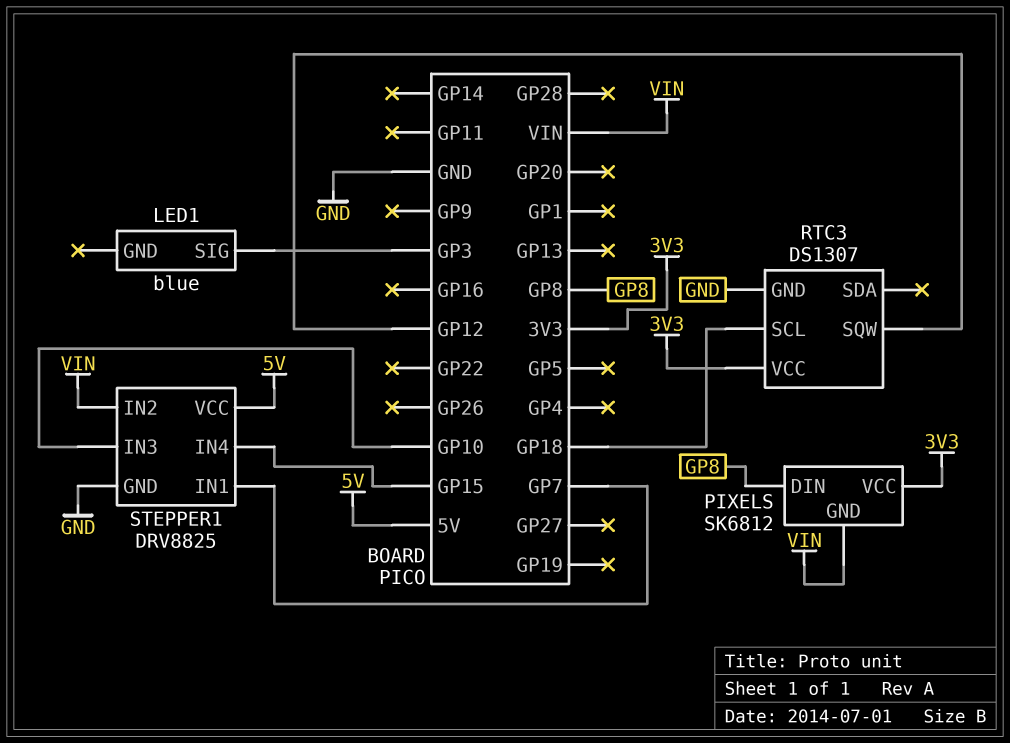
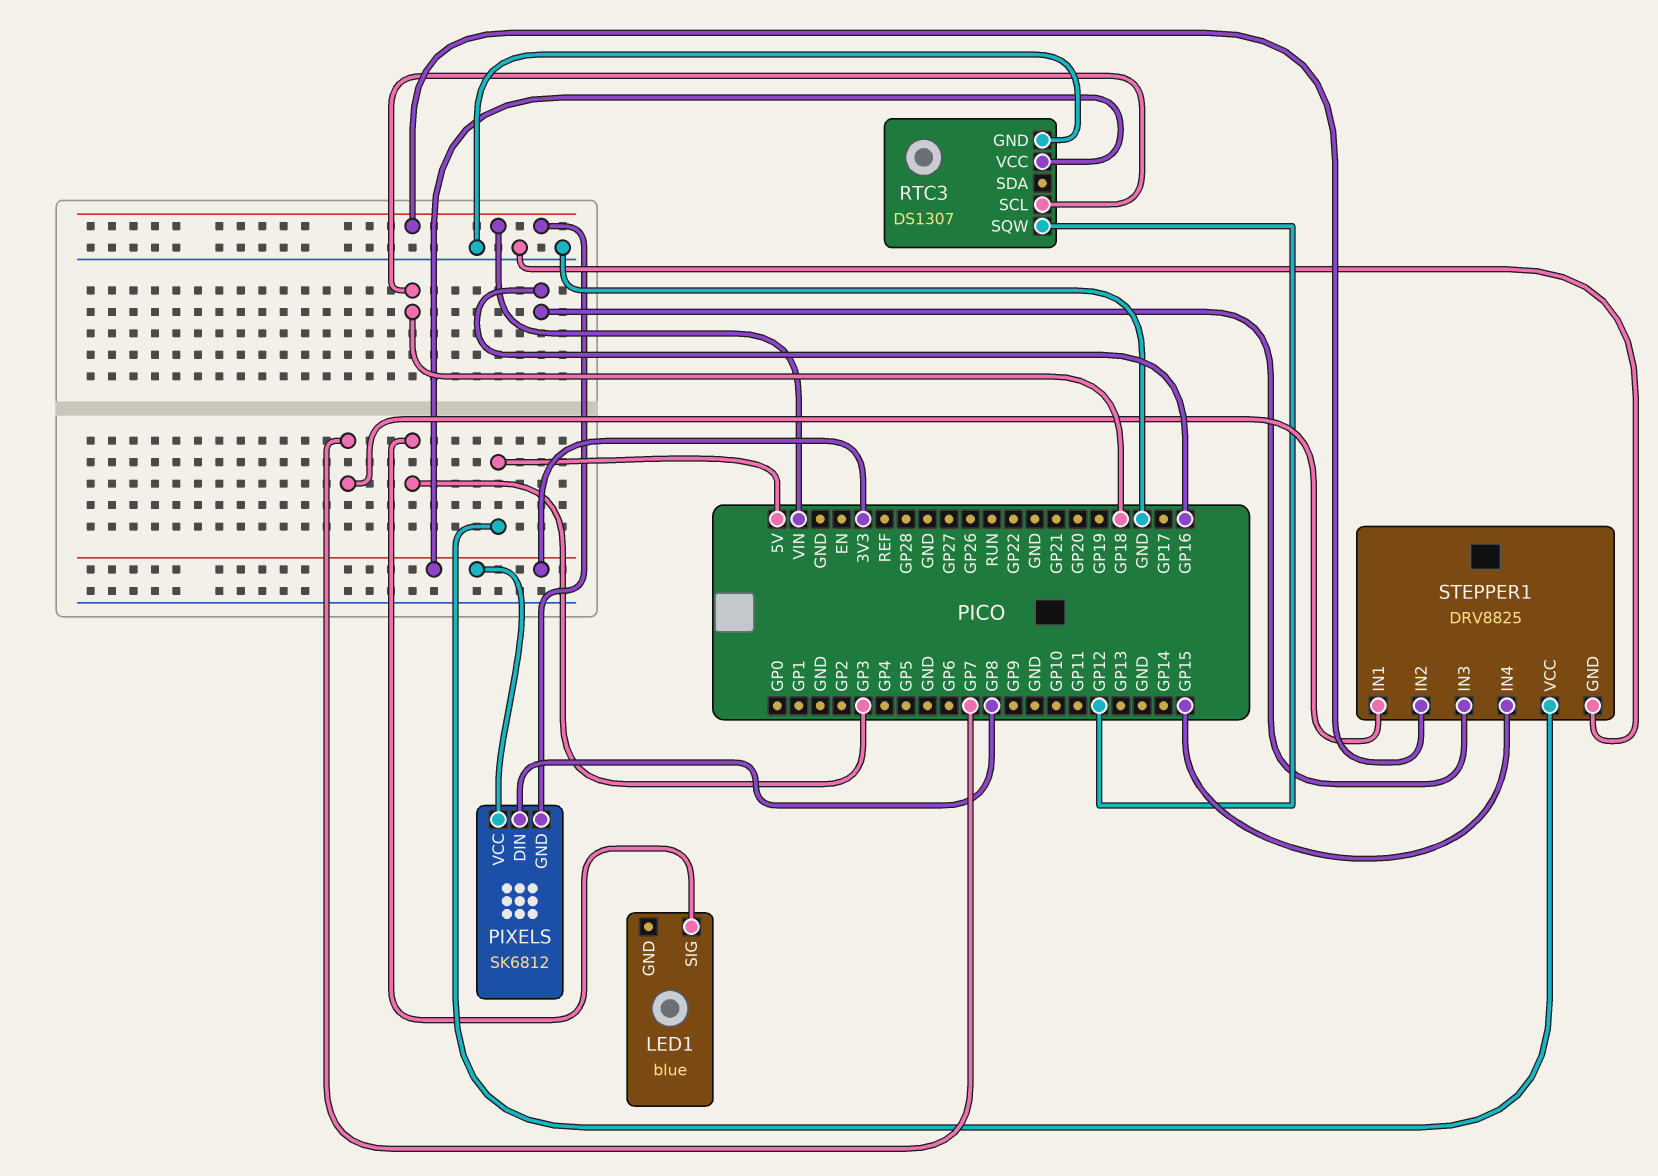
STEPPER1 pin IN3: GP10 -> GP16

